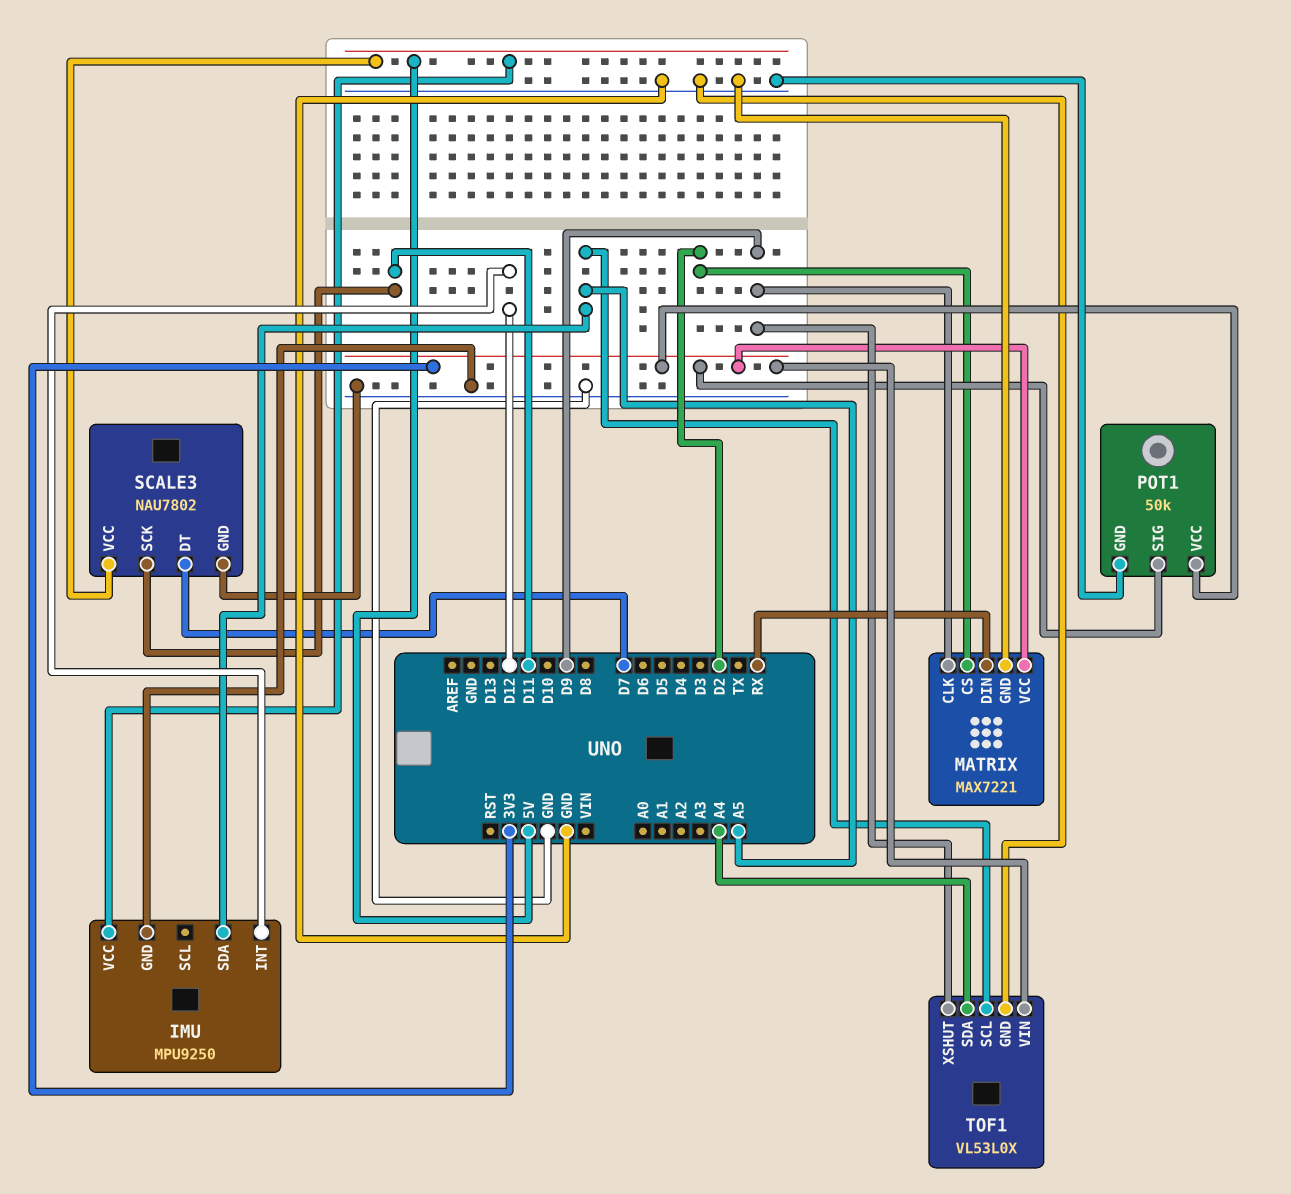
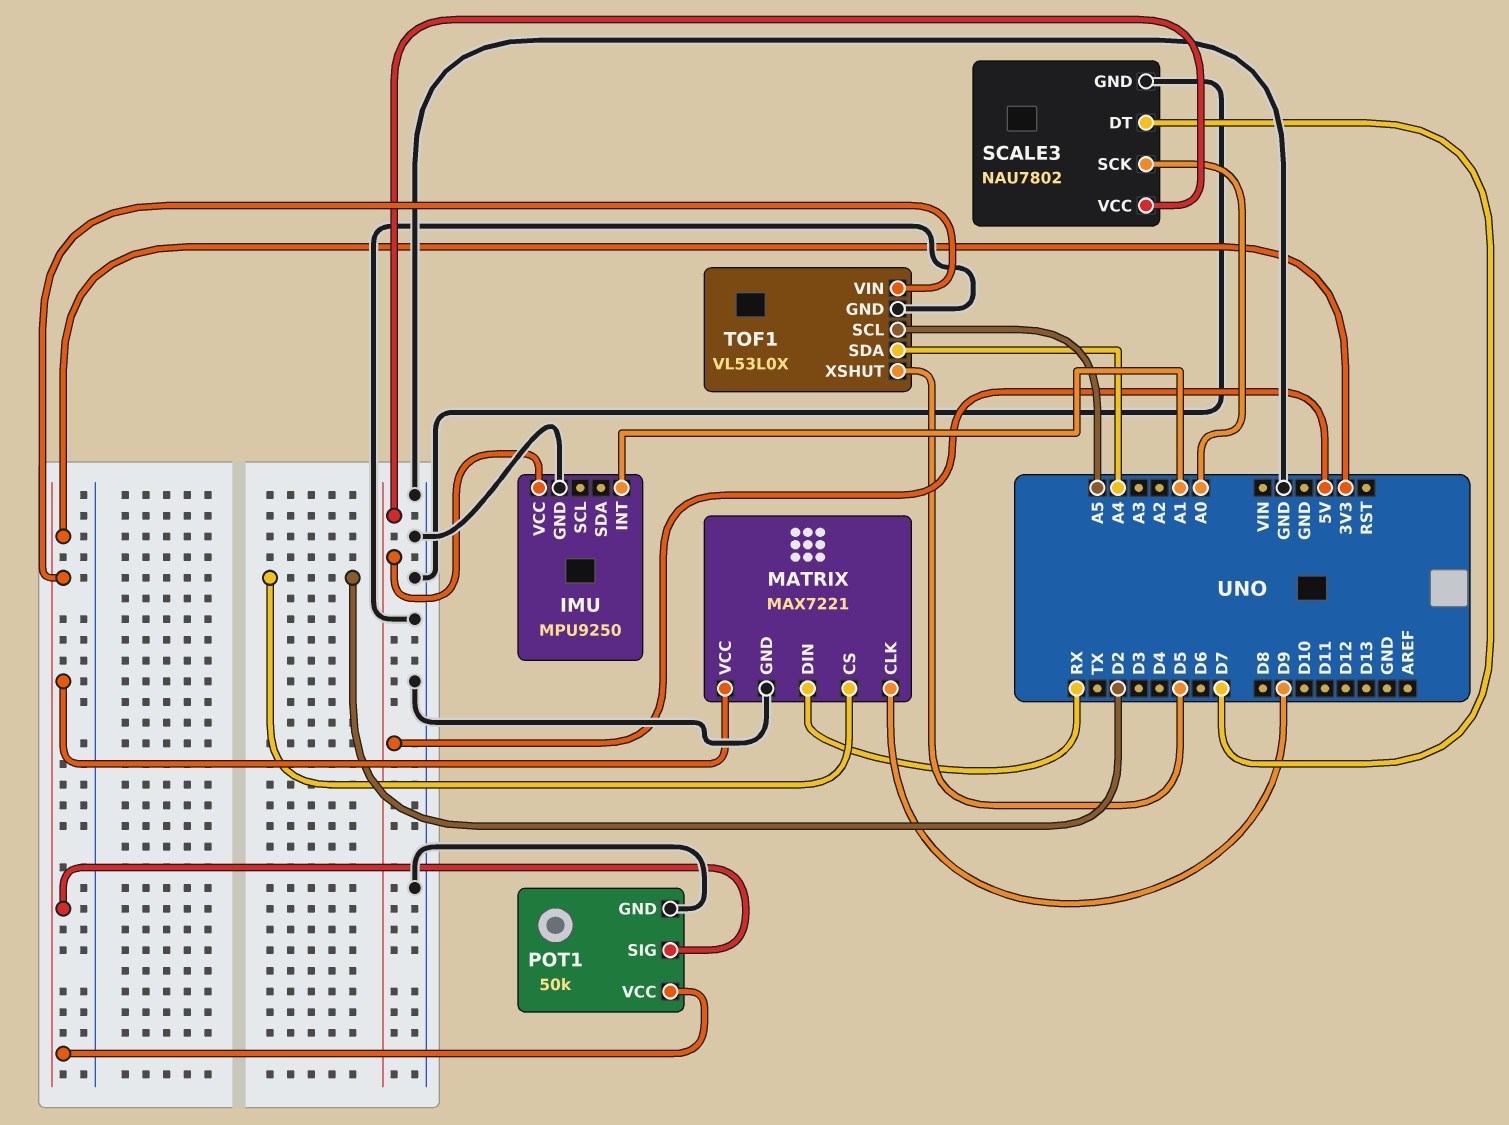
IMU pin INT: D12 -> A1
IMU pin SDA: A5 -> none
SCALE3 pin SCK: D11 -> A0
TOF1 pin XSHUT: D9 -> D5

